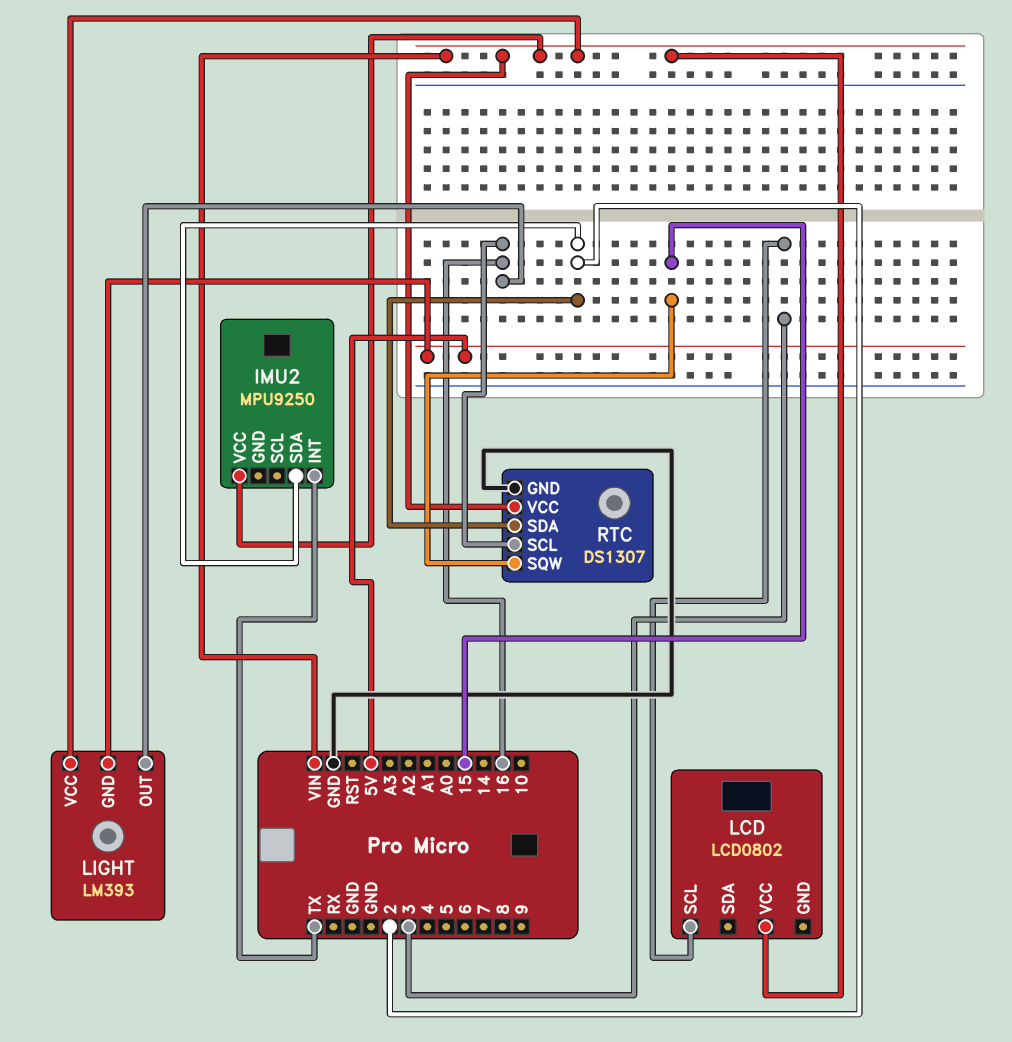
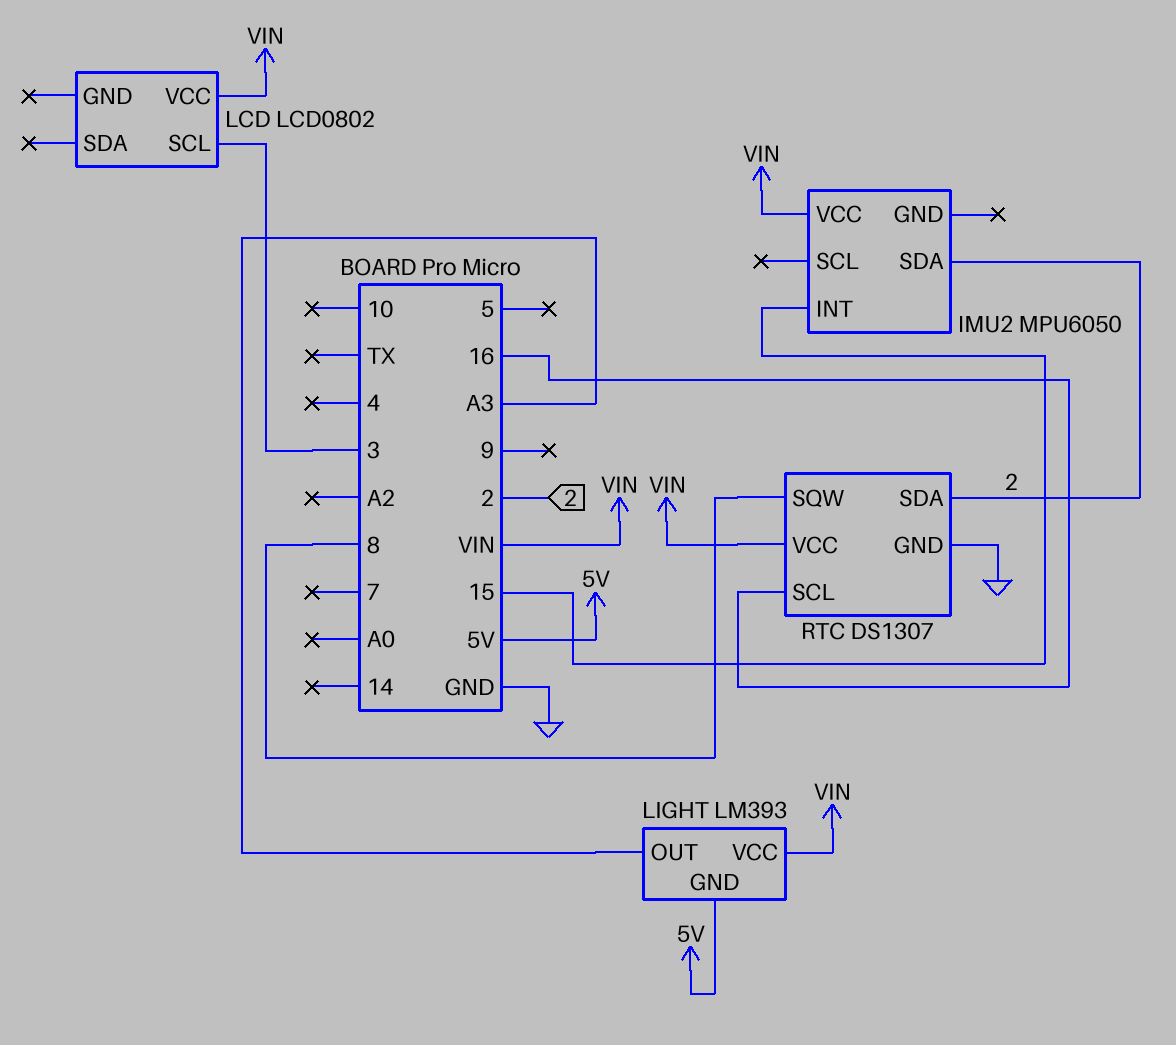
IMU2: MPU9250 -> MPU6050
IMU2 pin INT: TX -> 15
LIGHT pin OUT: 16 -> A3
RTC pin SQW: 15 -> 8

